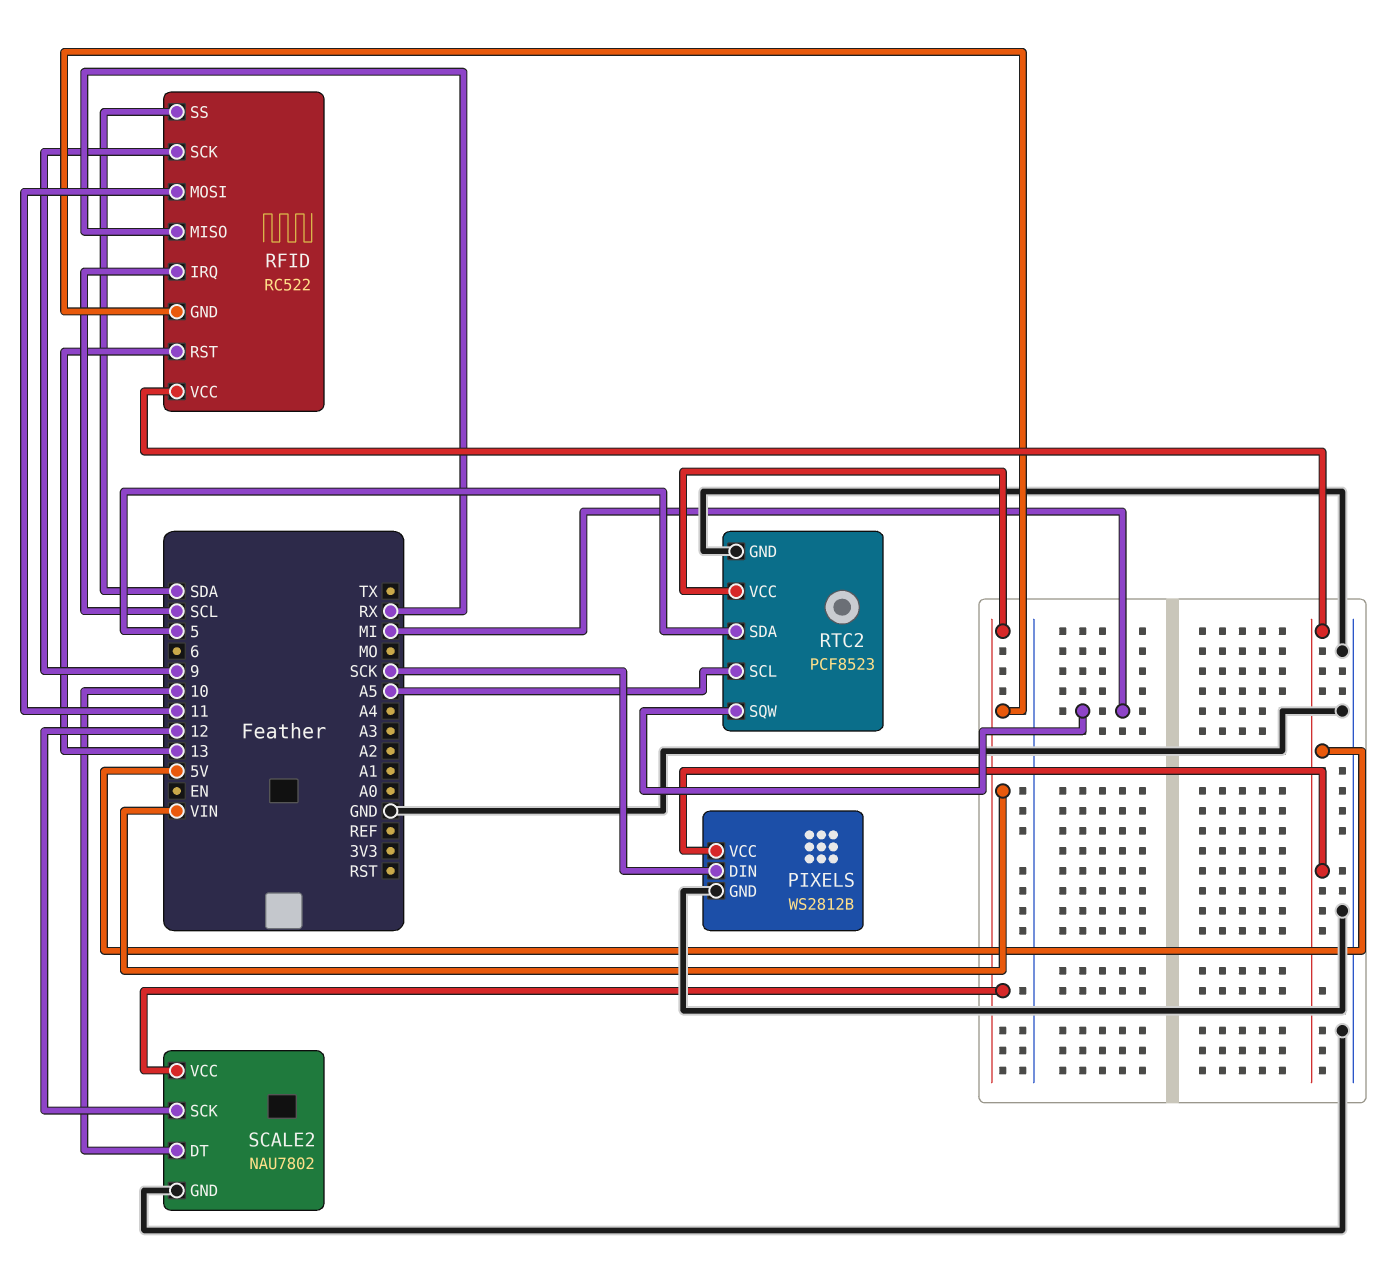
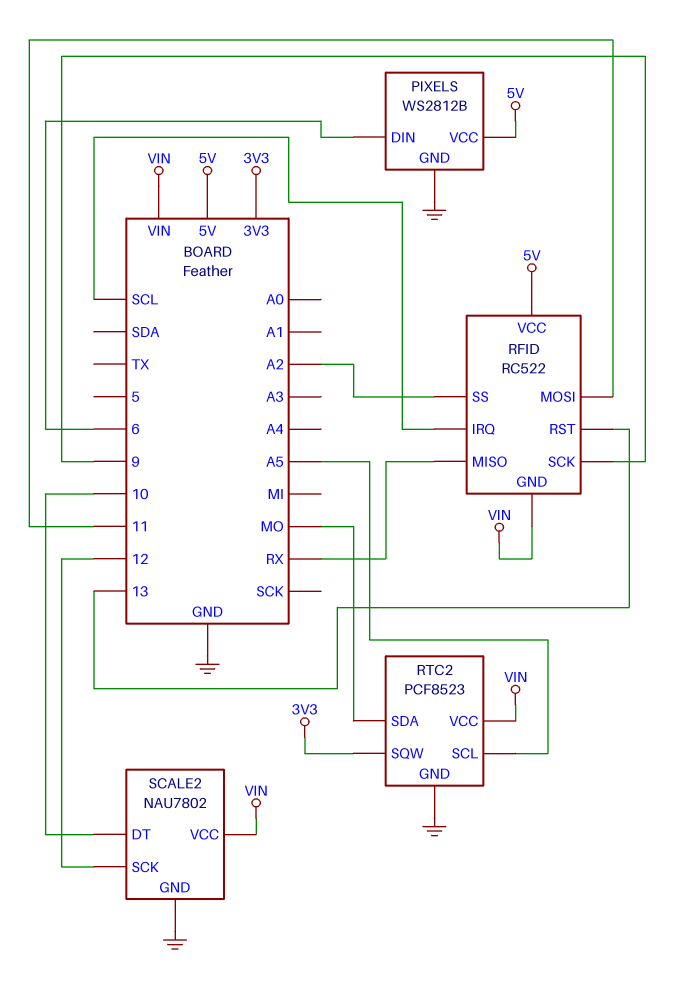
PIXELS pin DIN: SCK -> 6
RFID pin SS: SDA -> A2
RTC2 pin SDA: 5 -> MO
RTC2 pin SQW: MI -> 3V3

